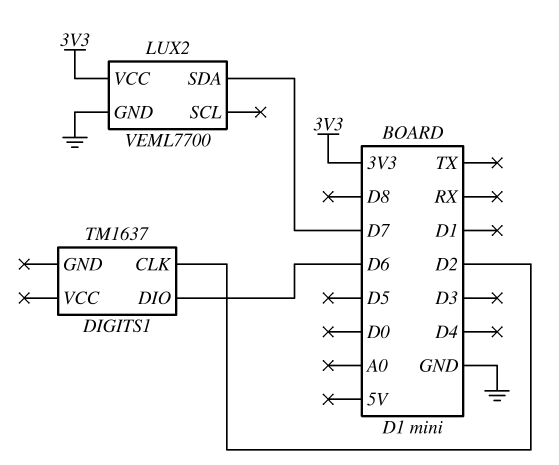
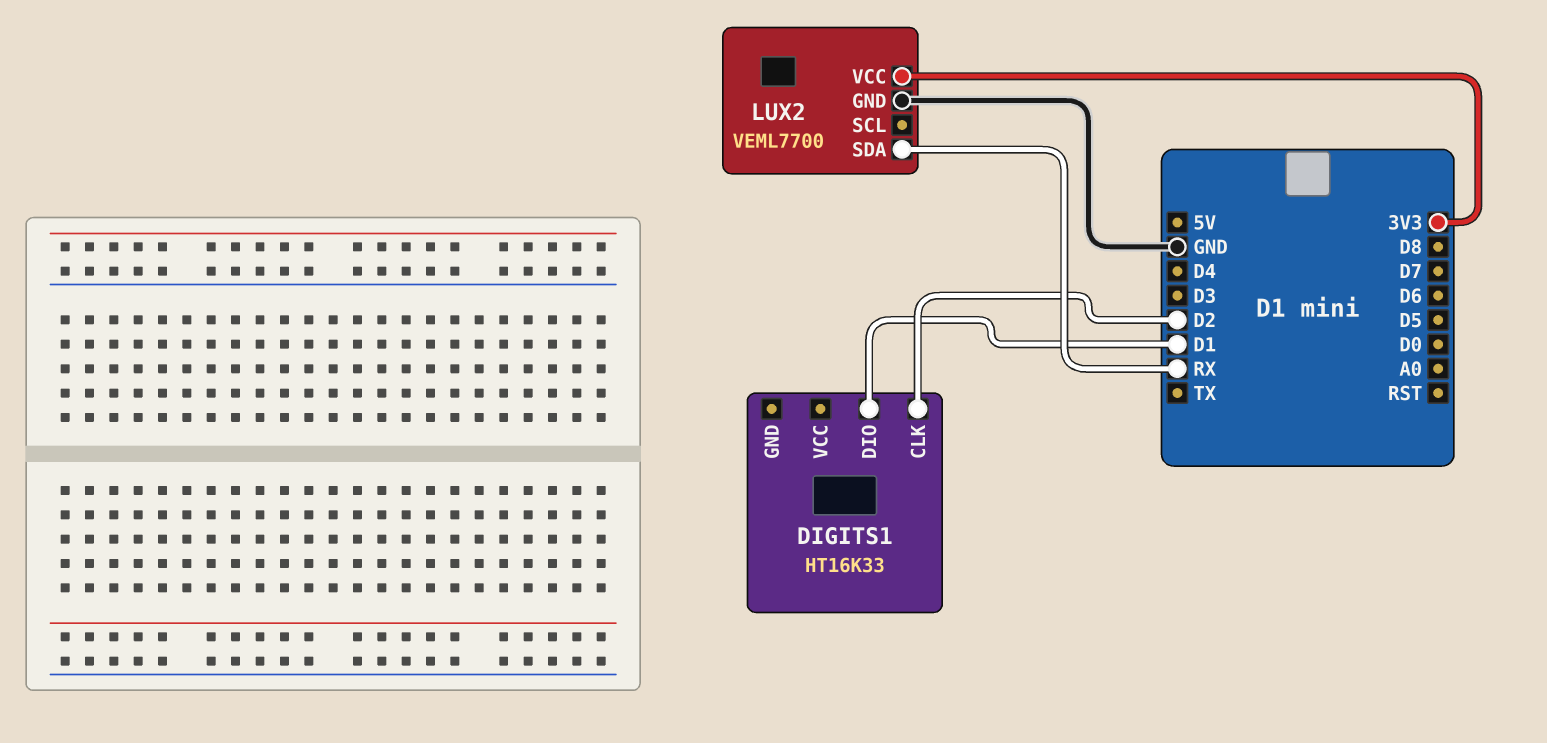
DIGITS1: TM1637 -> HT16K33
DIGITS1 pin DIO: D6 -> D1
LUX2 pin SDA: D7 -> RX

